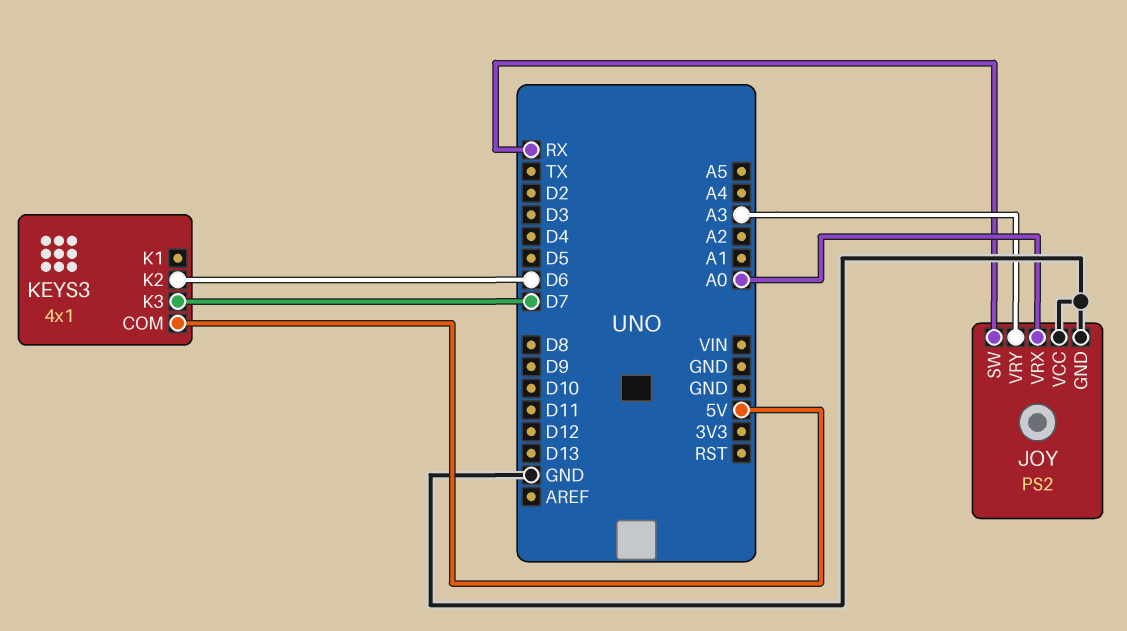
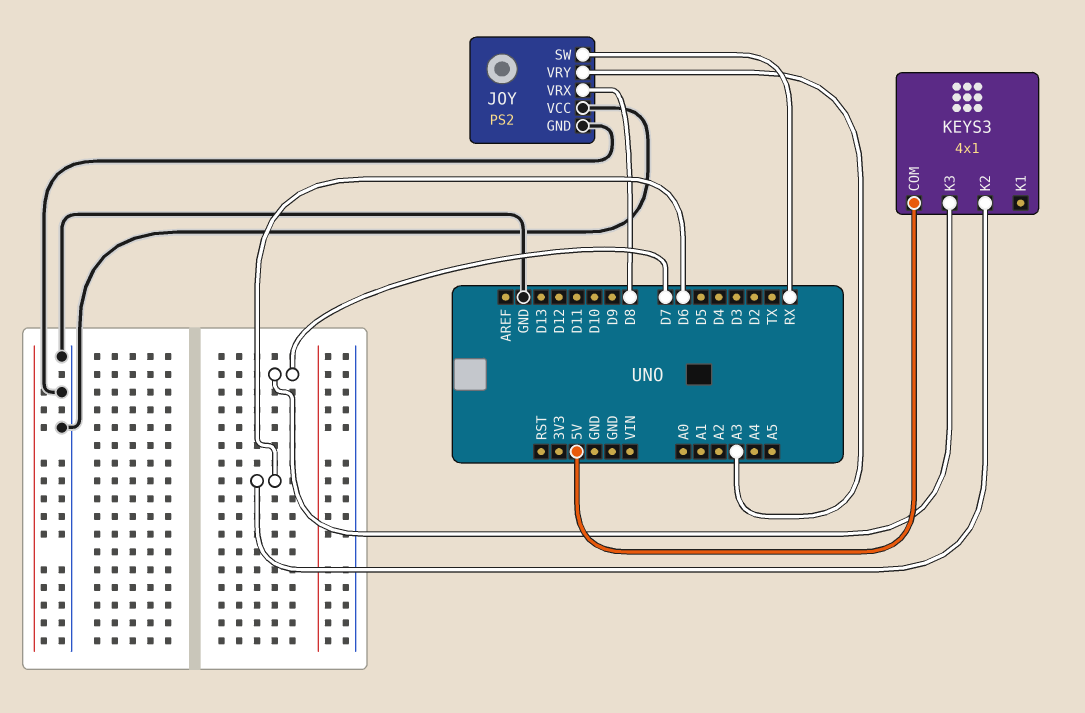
JOY pin VRX: A0 -> D8

